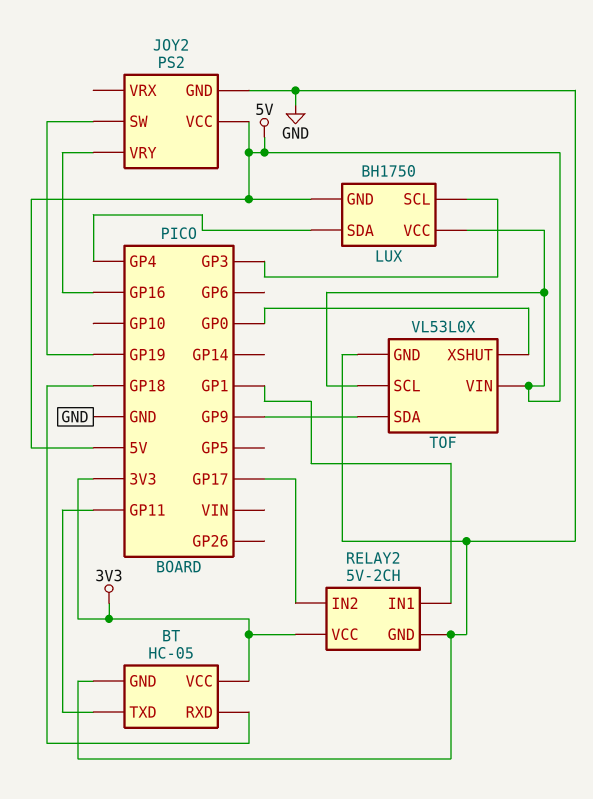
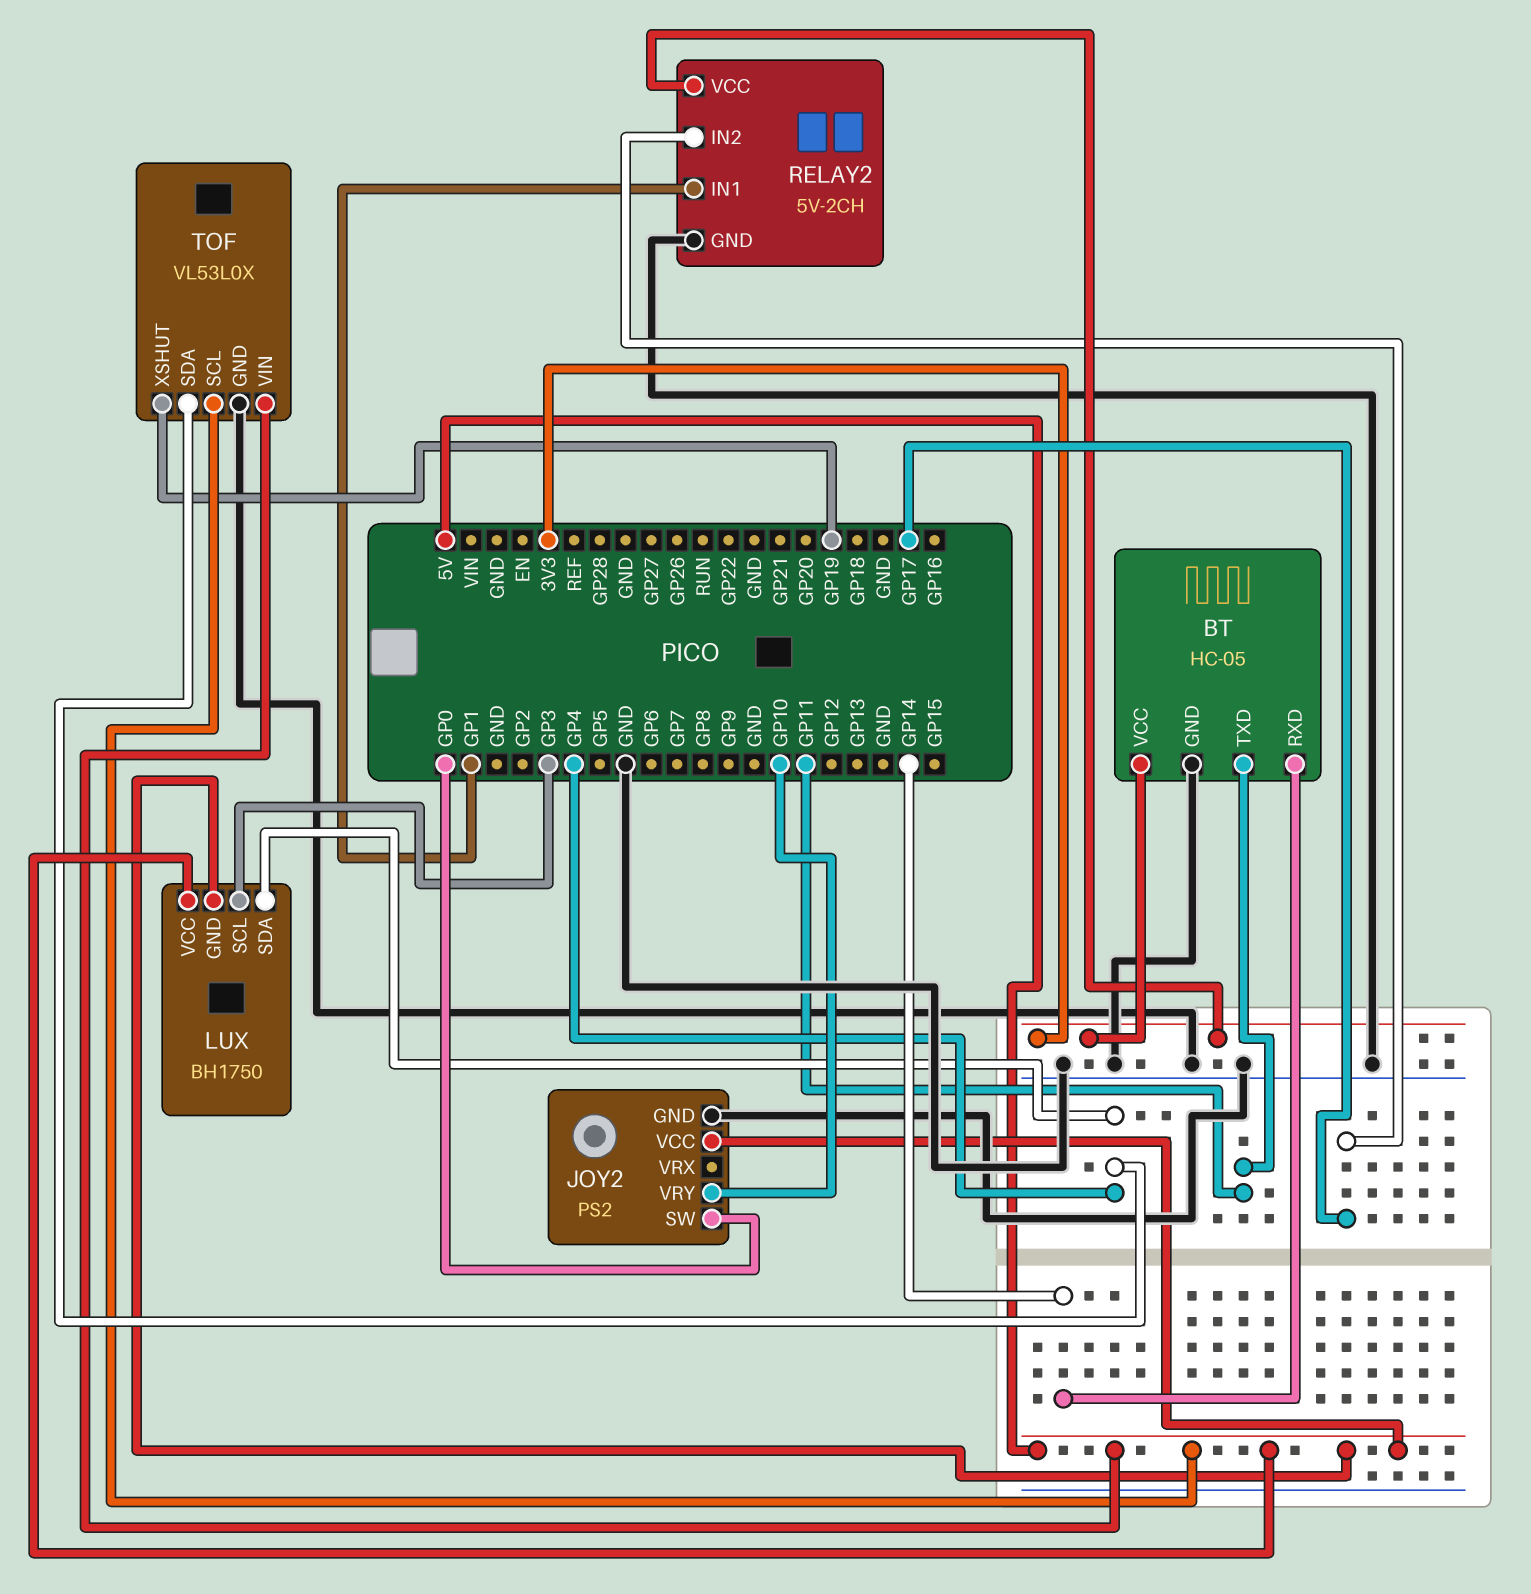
BT pin RXD: GP18 -> GP14
JOY2 pin SW: GP19 -> GP0
JOY2 pin VRY: GP16 -> GP10
TOF pin SDA: GP9 -> GP4
TOF pin XSHUT: GP0 -> GP19

